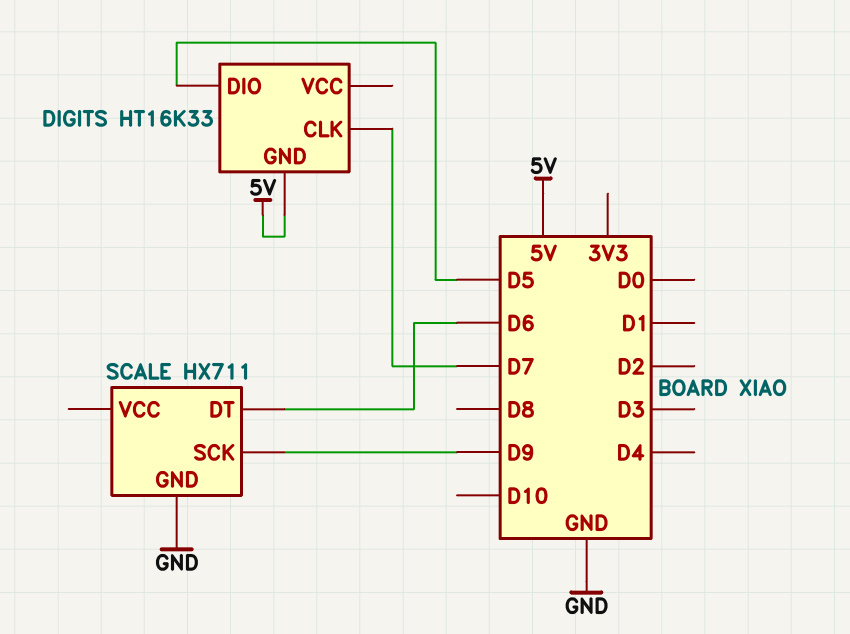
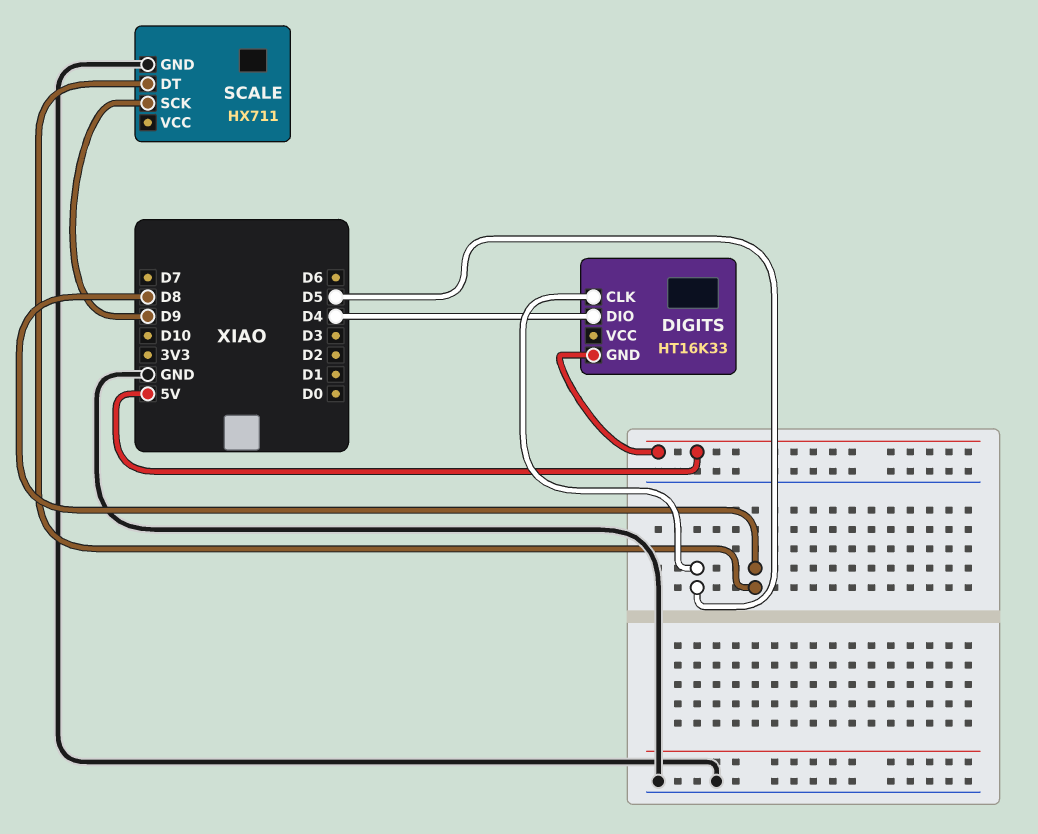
DIGITS pin CLK: D7 -> D5
DIGITS pin DIO: D5 -> D4
SCALE pin DT: D6 -> D8

